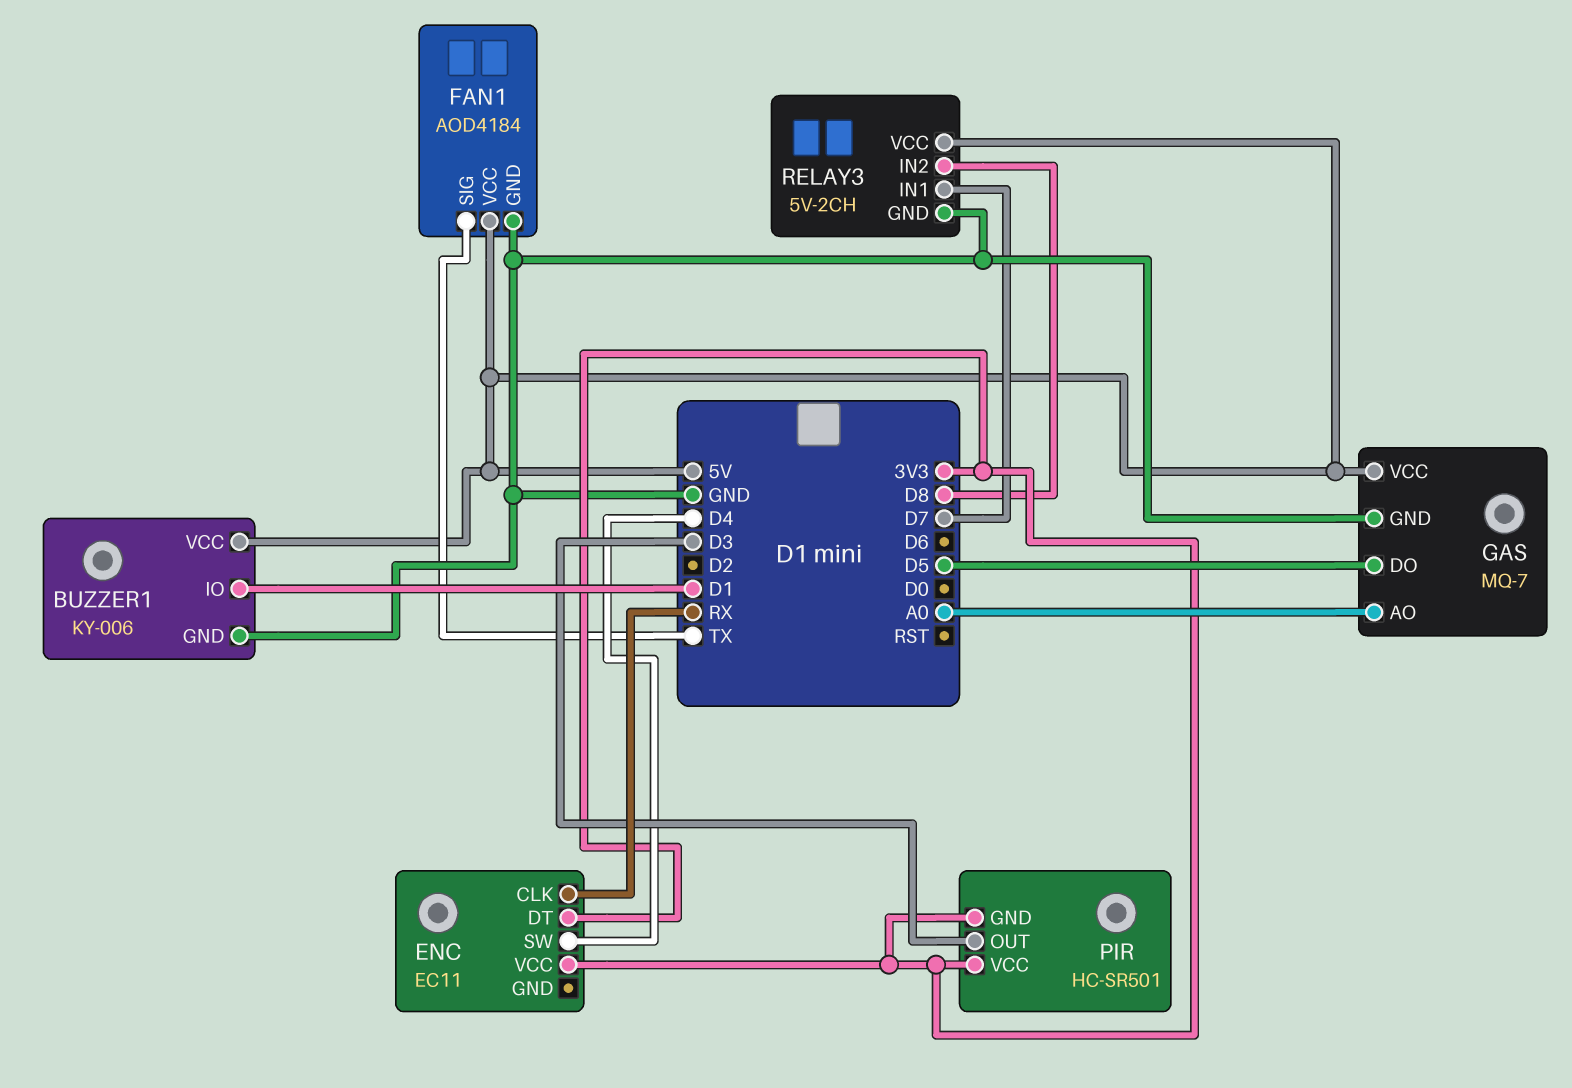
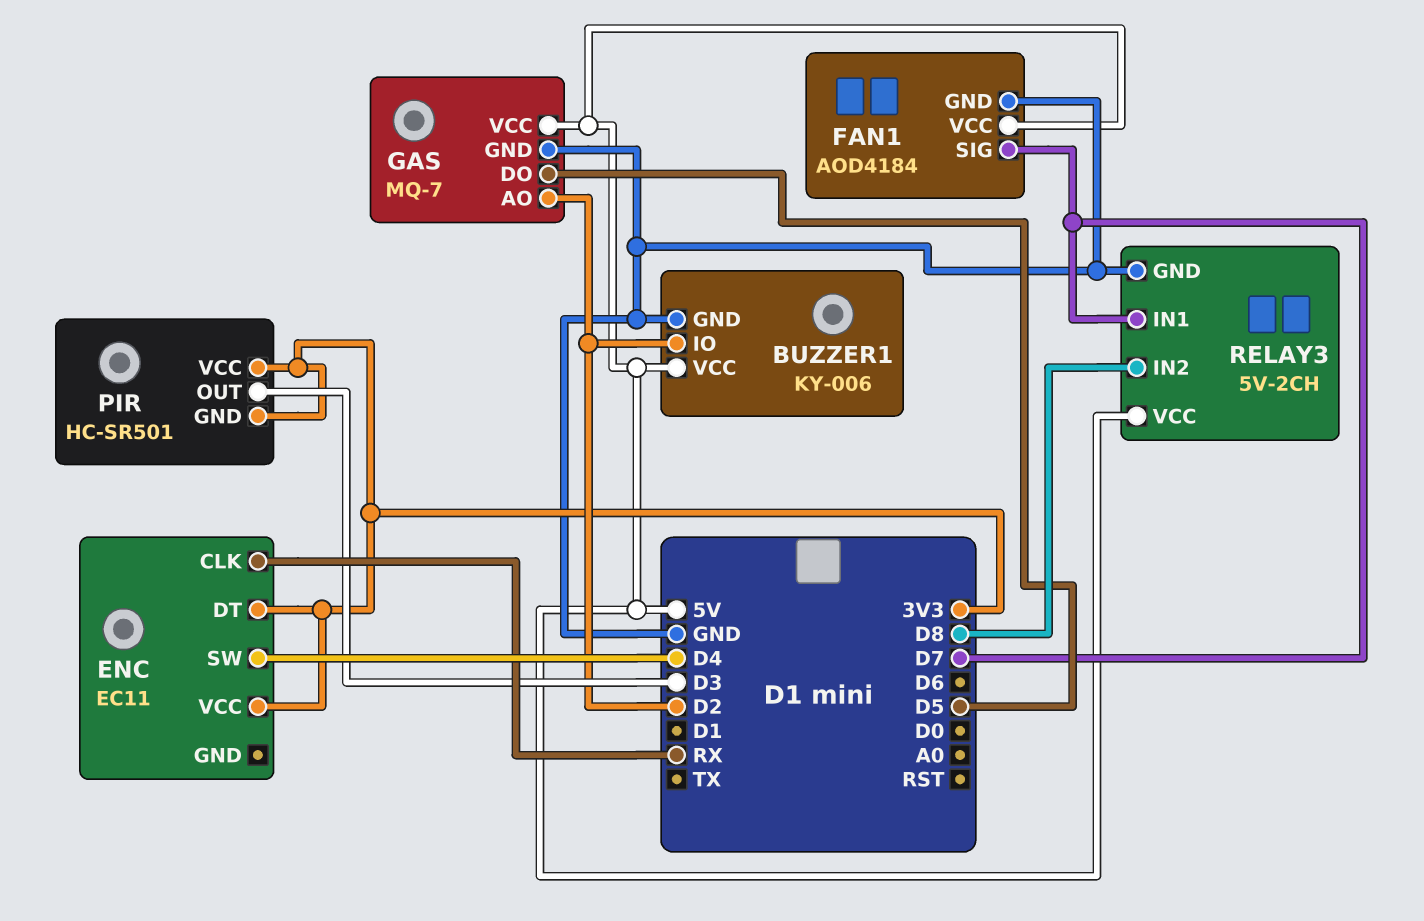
BUZZER1 pin IO: D1 -> D2
FAN1 pin SIG: TX -> D7
GAS pin AO: A0 -> D2

